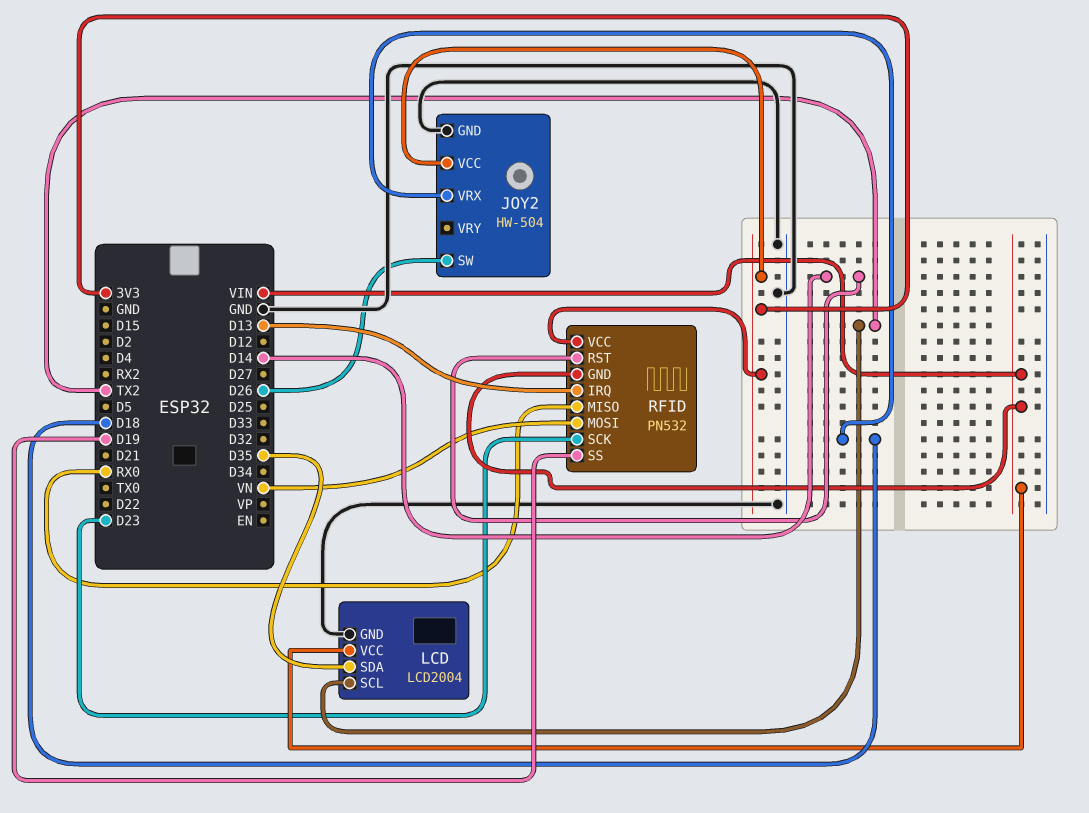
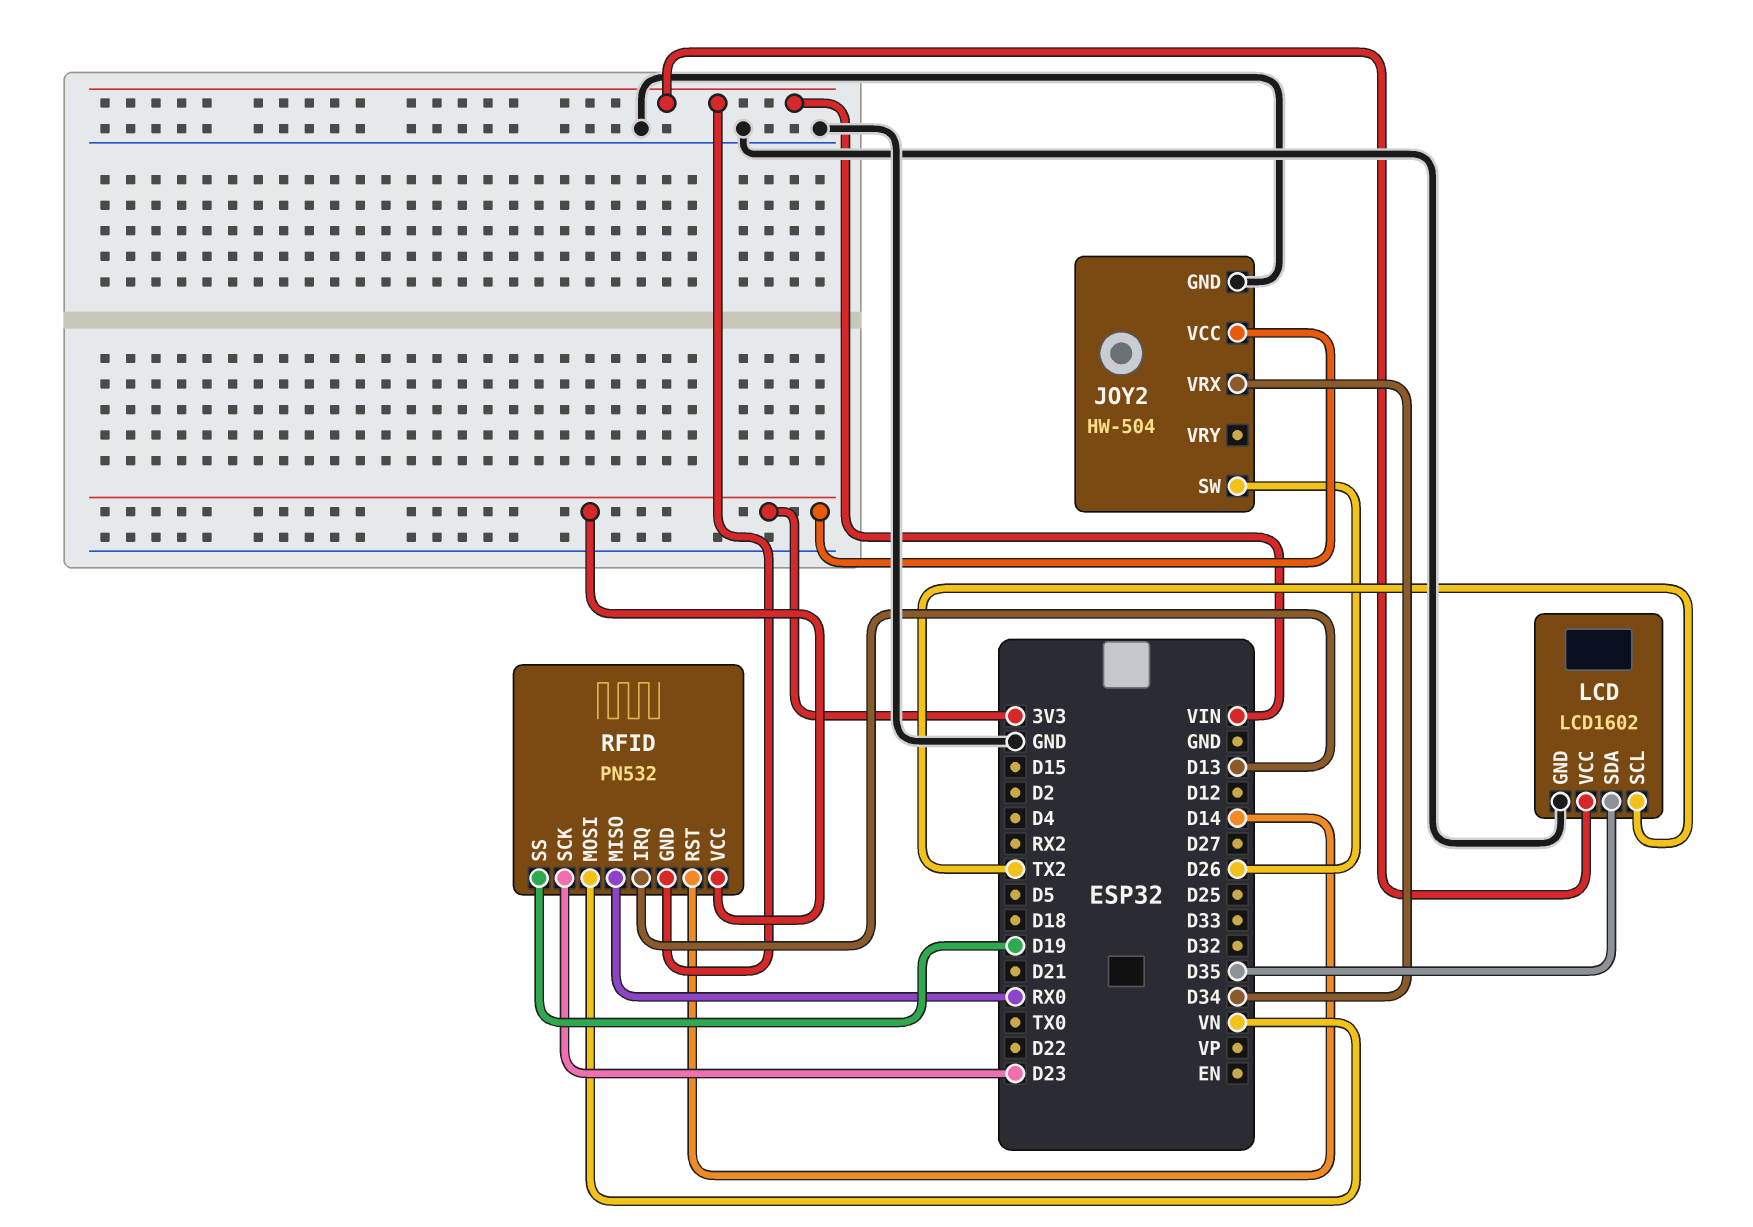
JOY2 pin VRX: D18 -> D34
LCD: LCD2004 -> LCD1602

